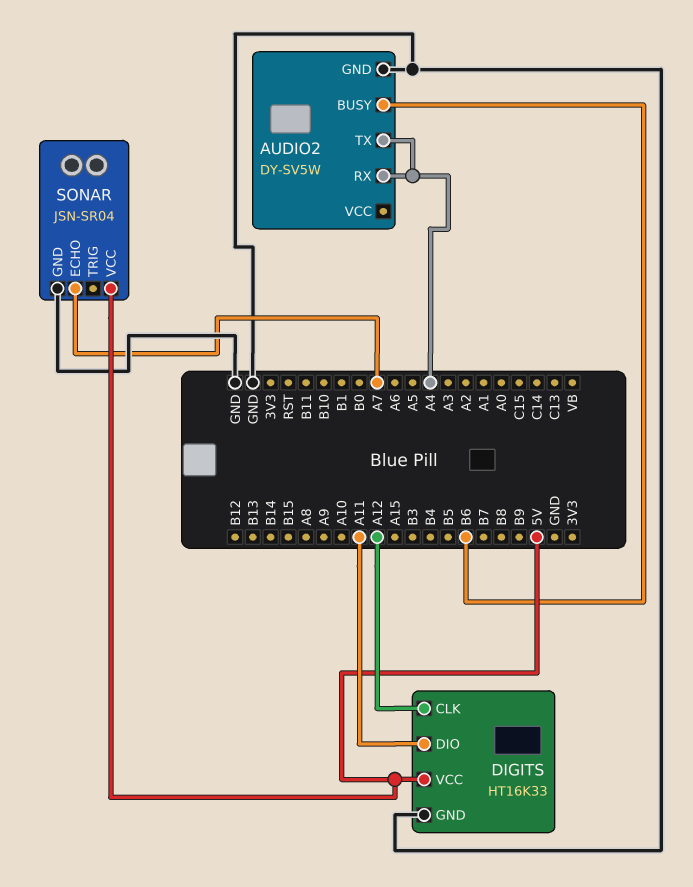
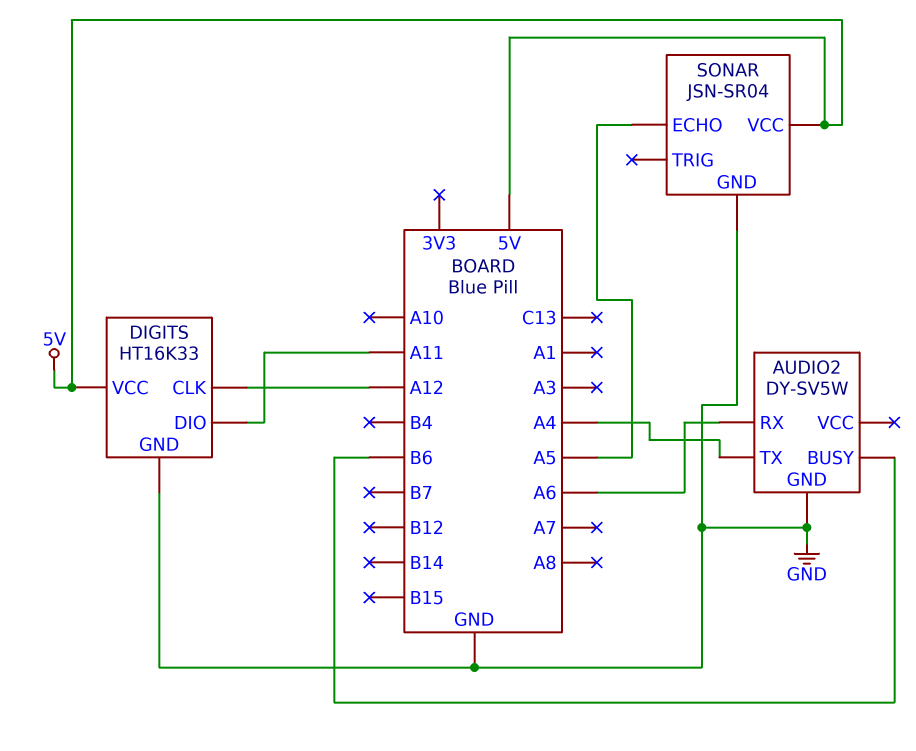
AUDIO2 pin RX: A4 -> A6
SONAR pin ECHO: A7 -> A5

